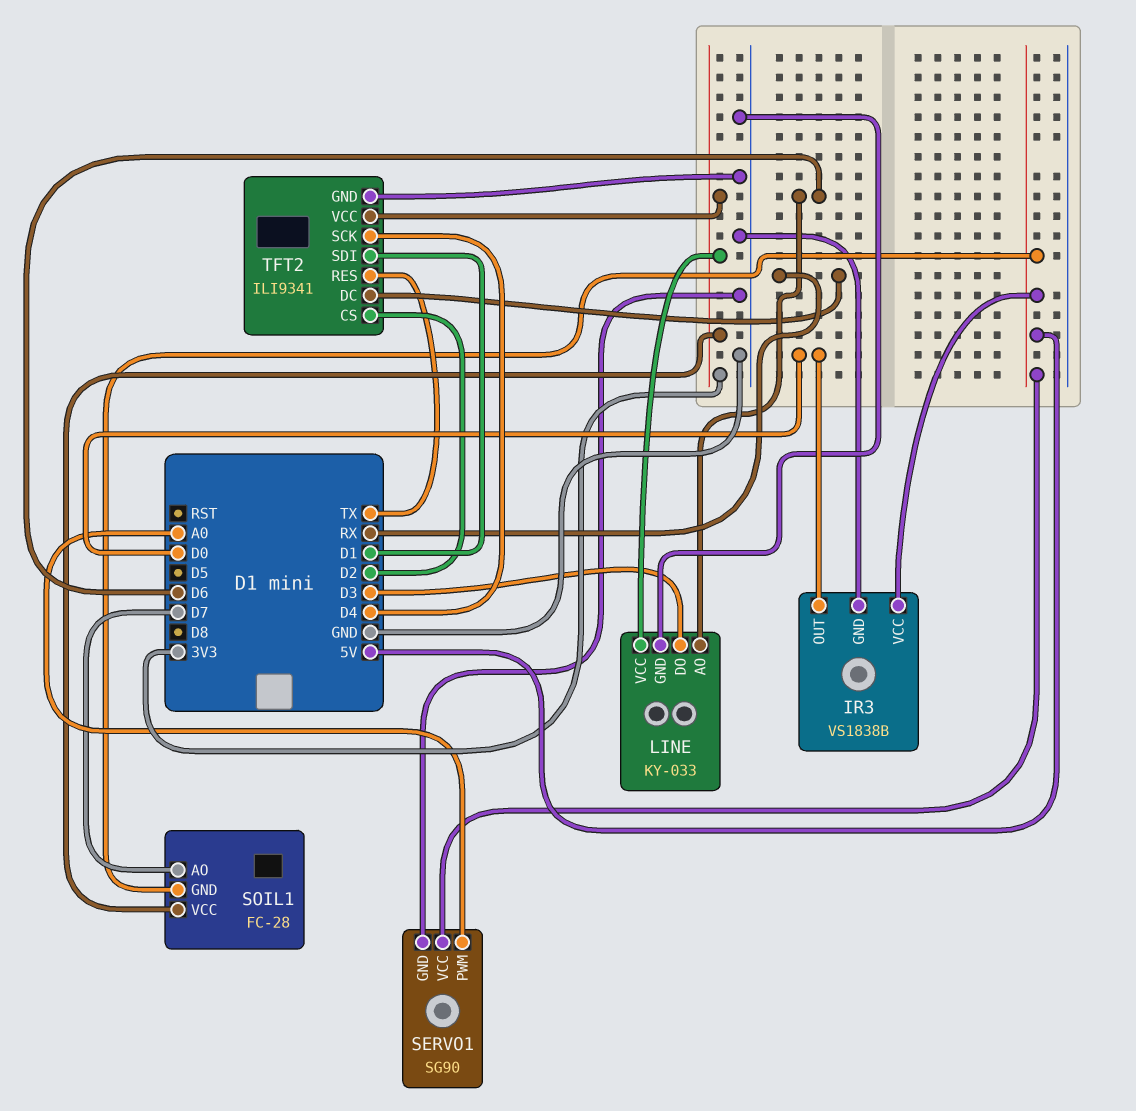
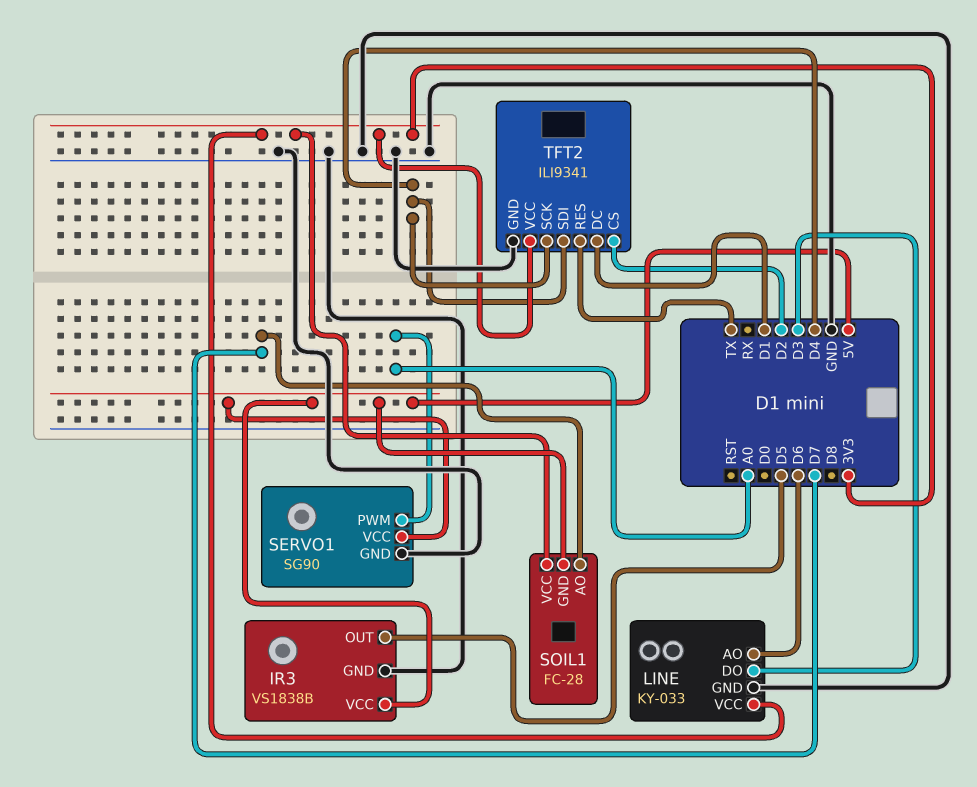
IR3 pin OUT: D0 -> D5
TFT2 pin DC: RX -> D1
TFT2 pin SDI: D1 -> D4

